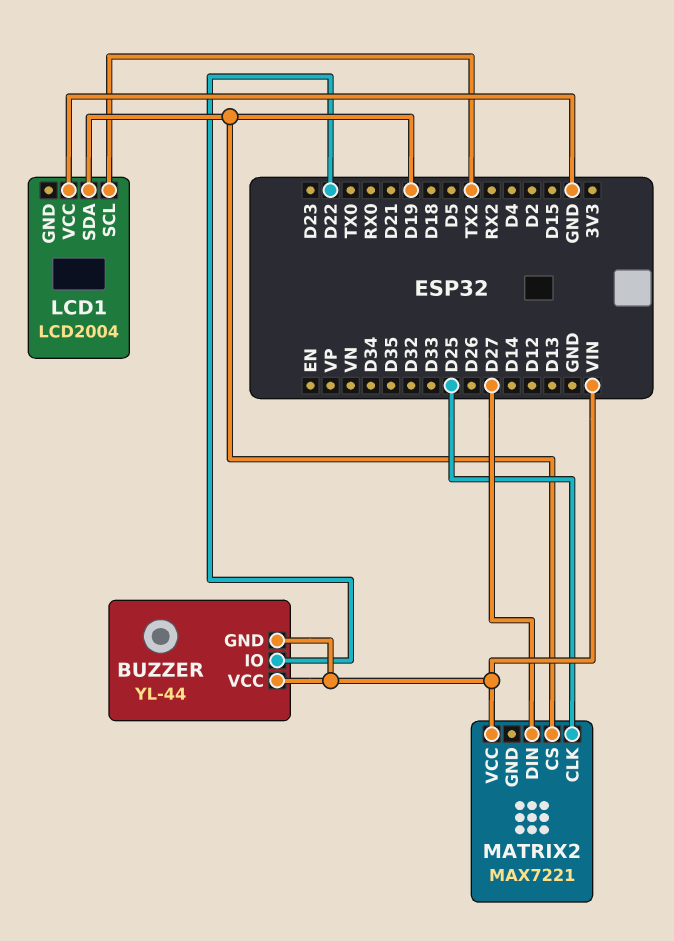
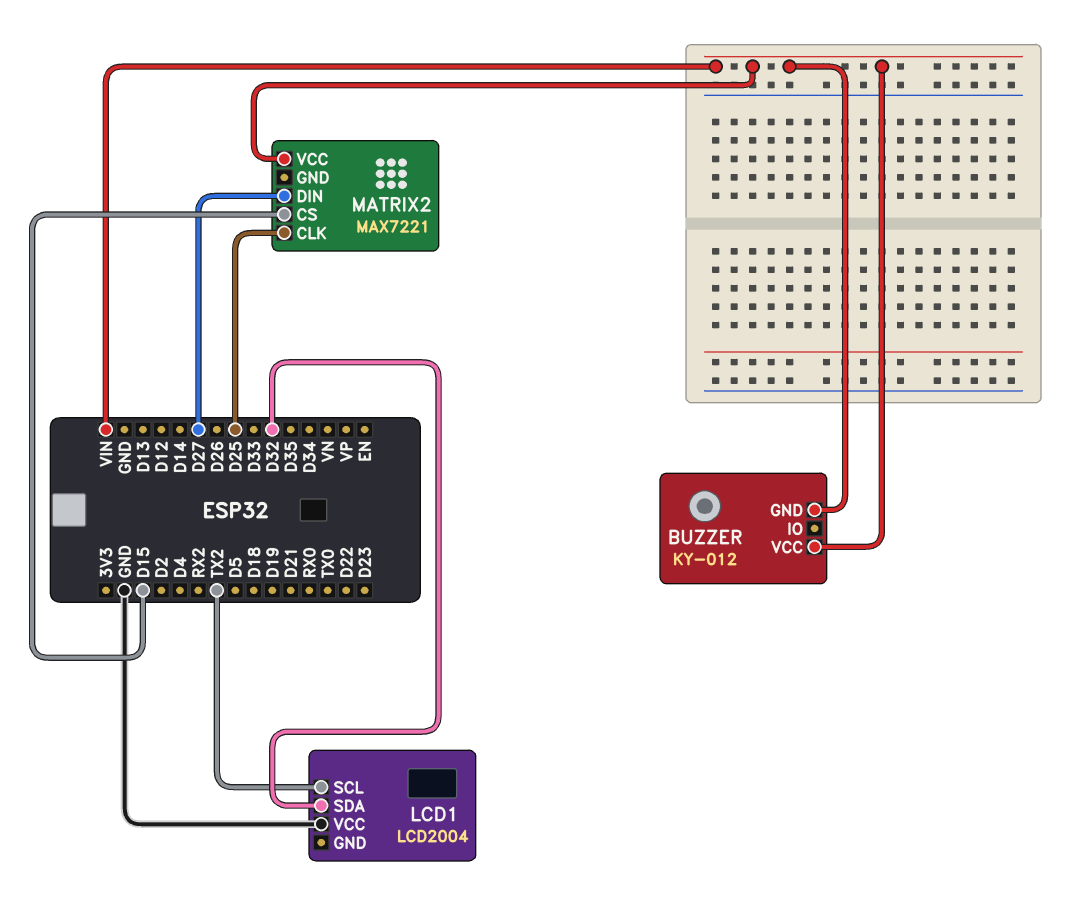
BUZZER: YL-44 -> KY-012
BUZZER pin IO: D22 -> none
LCD1 pin SDA: D19 -> D32
MATRIX2 pin CS: D19 -> D15

